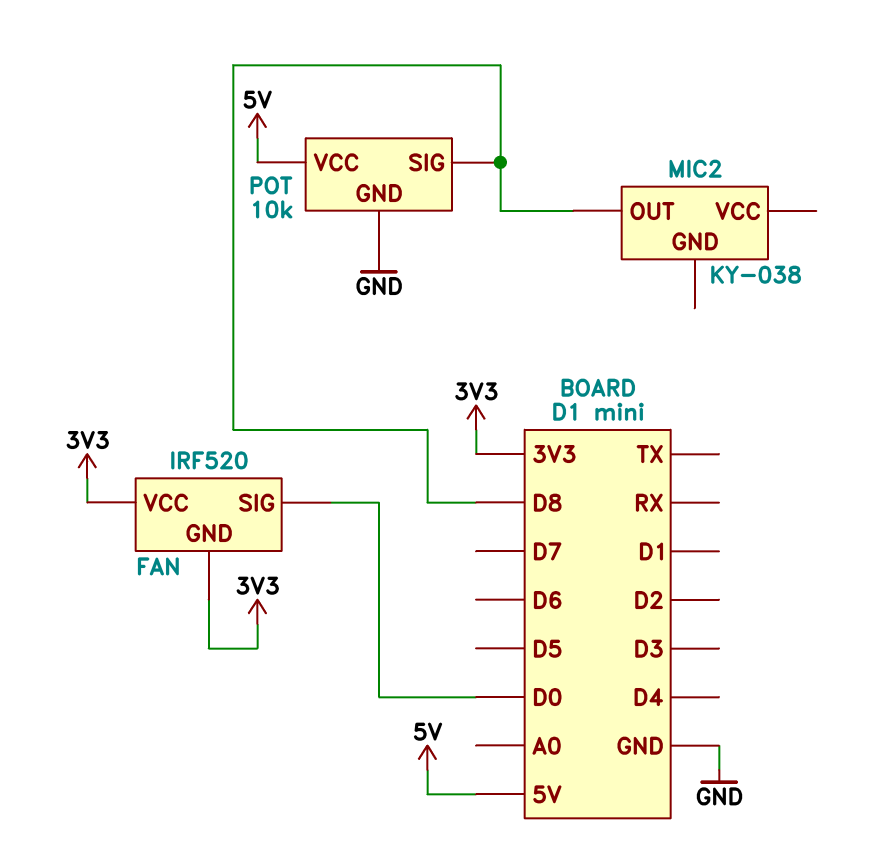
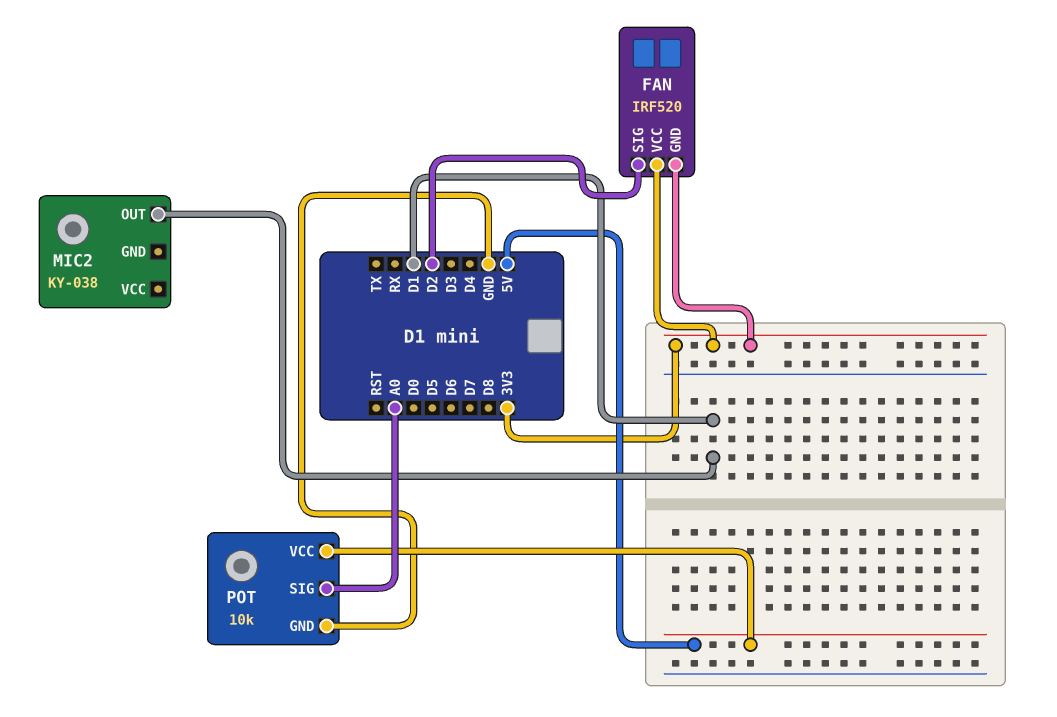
FAN pin SIG: D0 -> D2
MIC2 pin OUT: D8 -> D1
POT pin SIG: D8 -> A0

